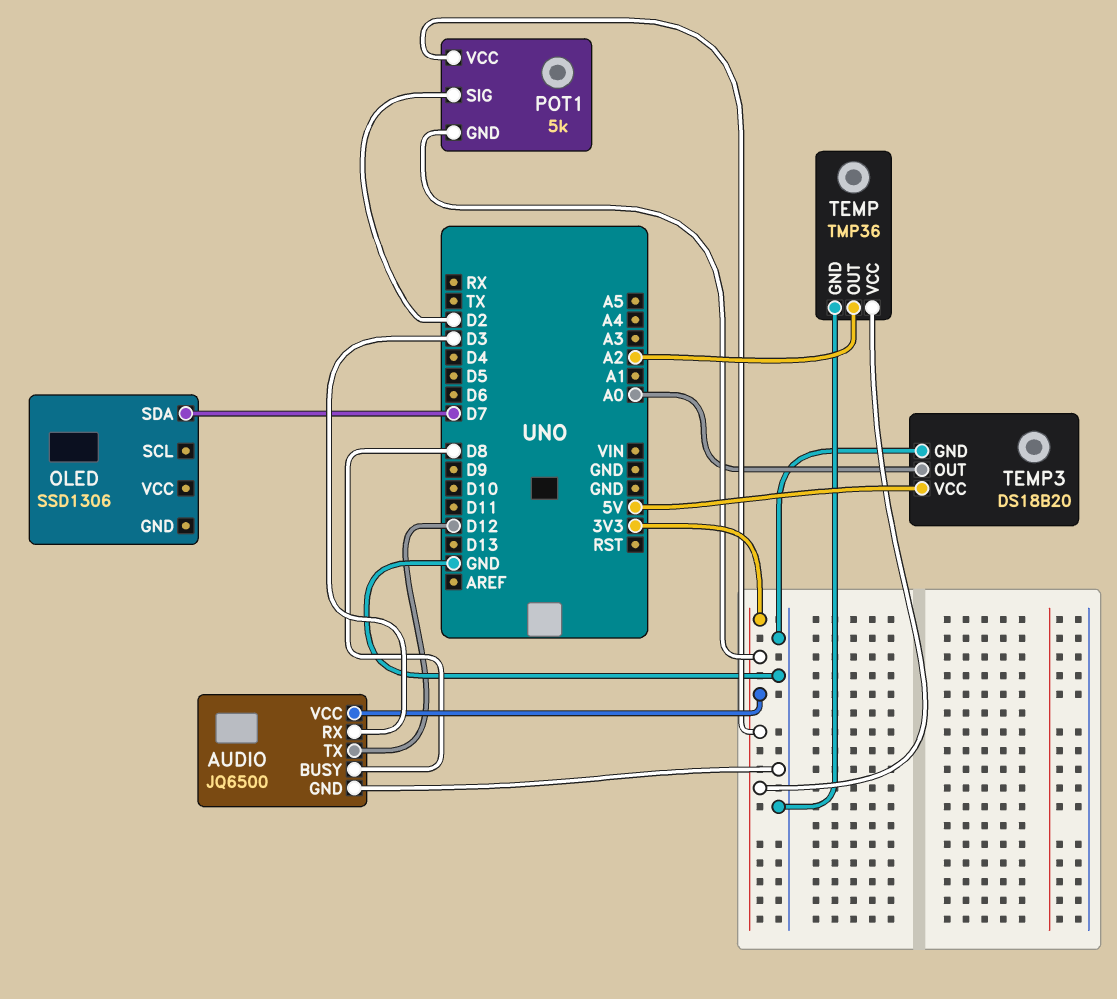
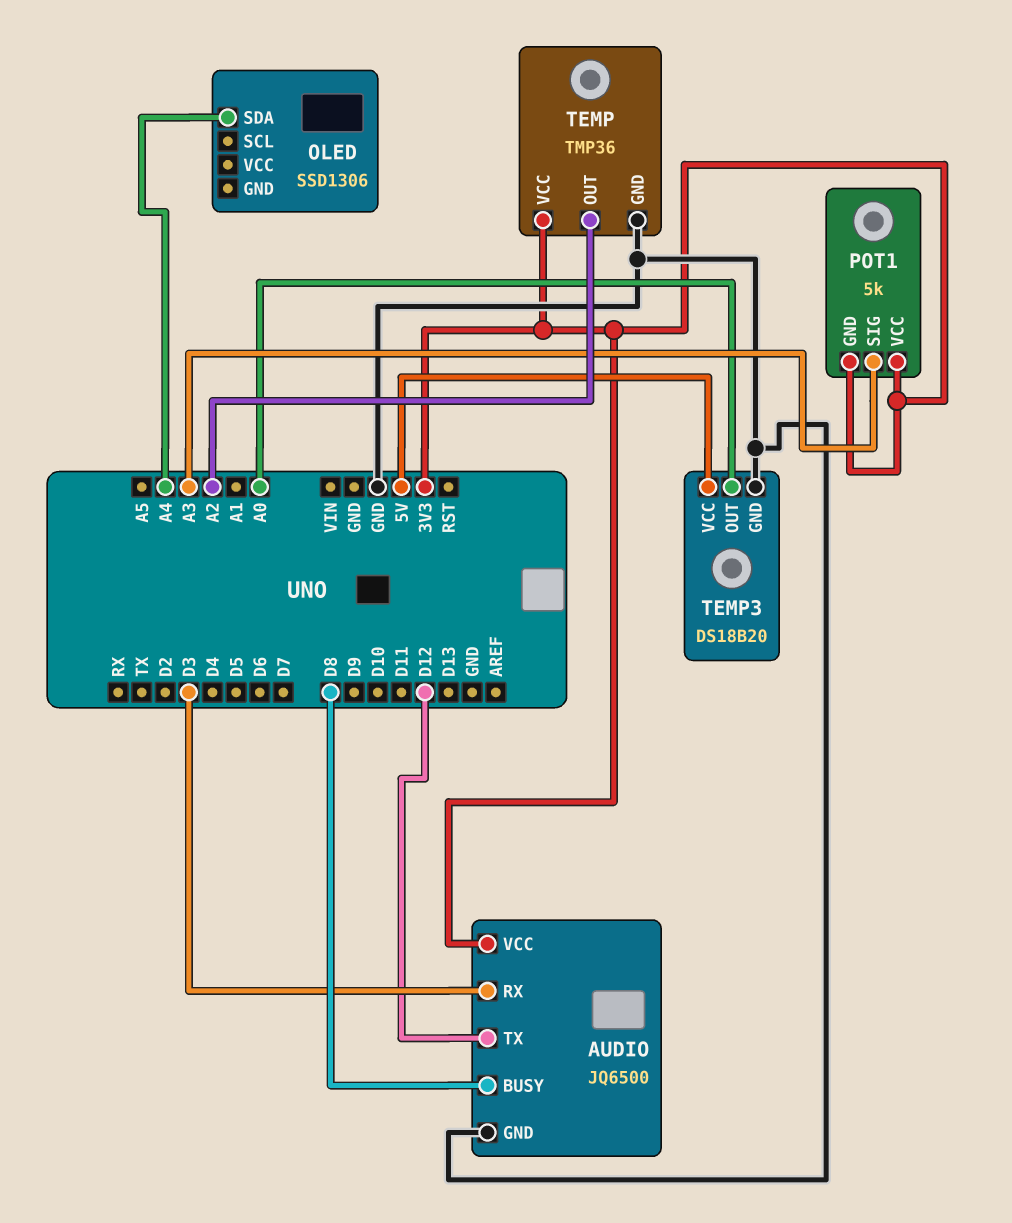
OLED pin SDA: D7 -> A4
POT1 pin SIG: D2 -> A3

